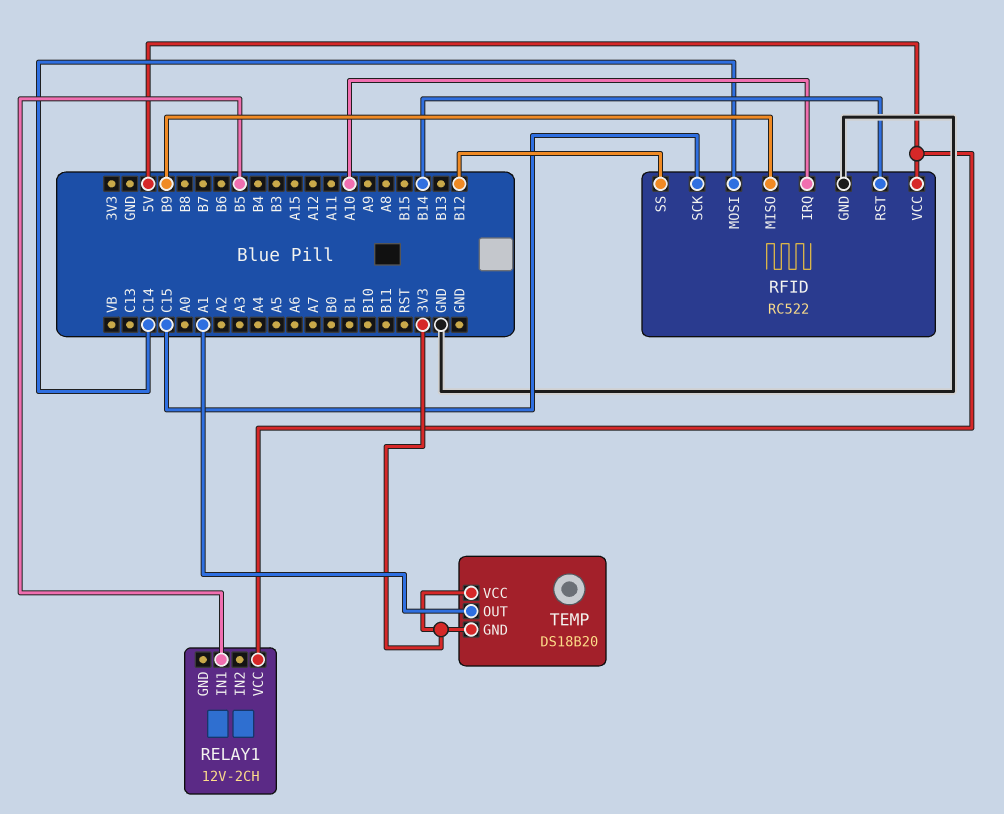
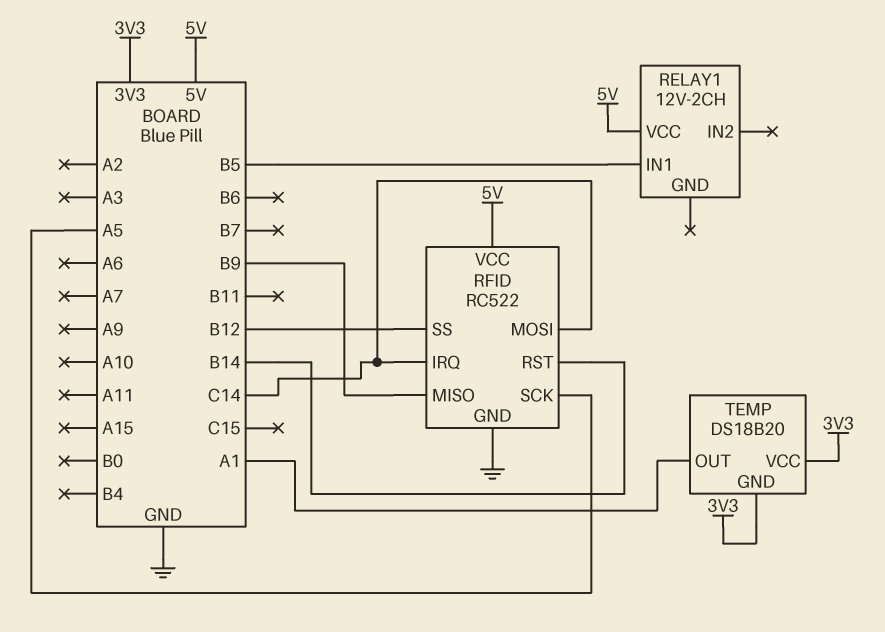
RFID pin IRQ: A10 -> C14
RFID pin SCK: C15 -> A5

